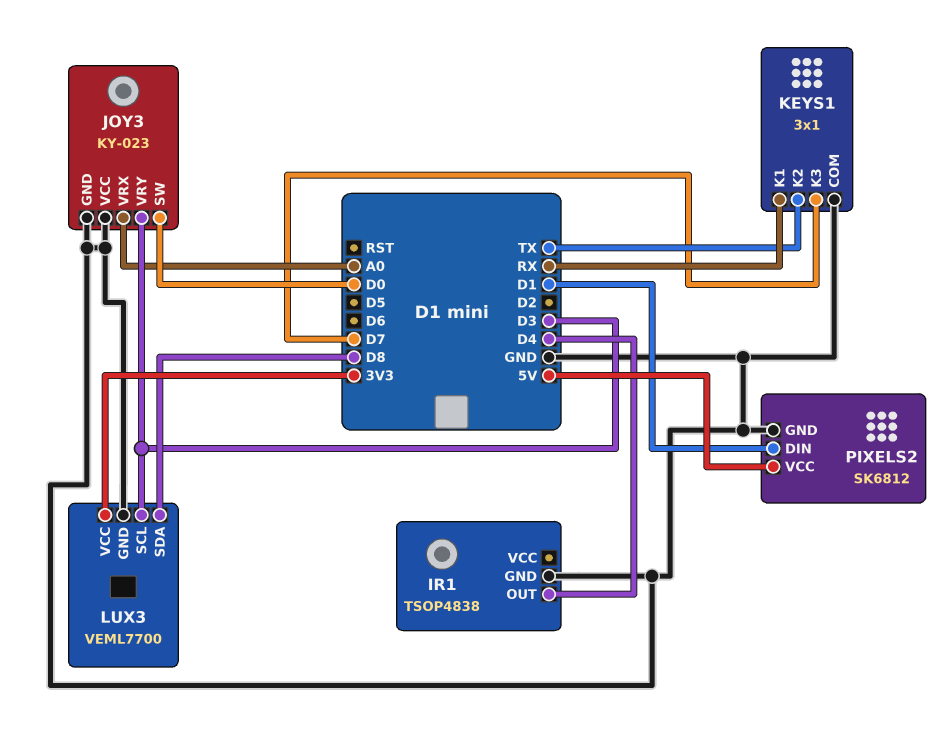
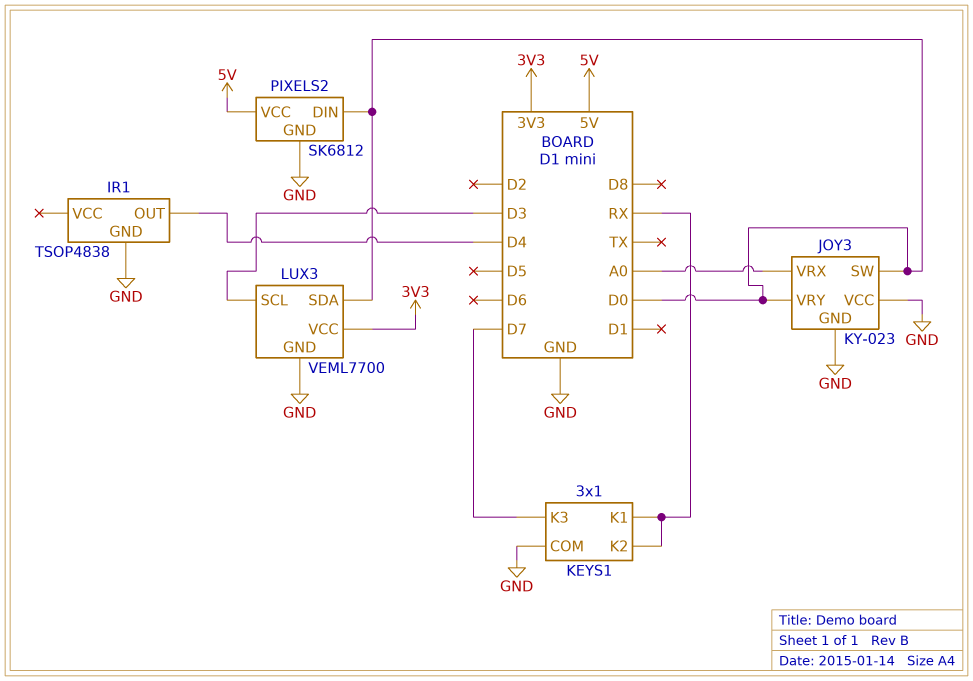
JOY3 pin VRY: D3 -> D0
KEYS1 pin K2: TX -> RX
LUX3 pin SDA: D8 -> D0
PIXELS2 pin DIN: D1 -> D0

